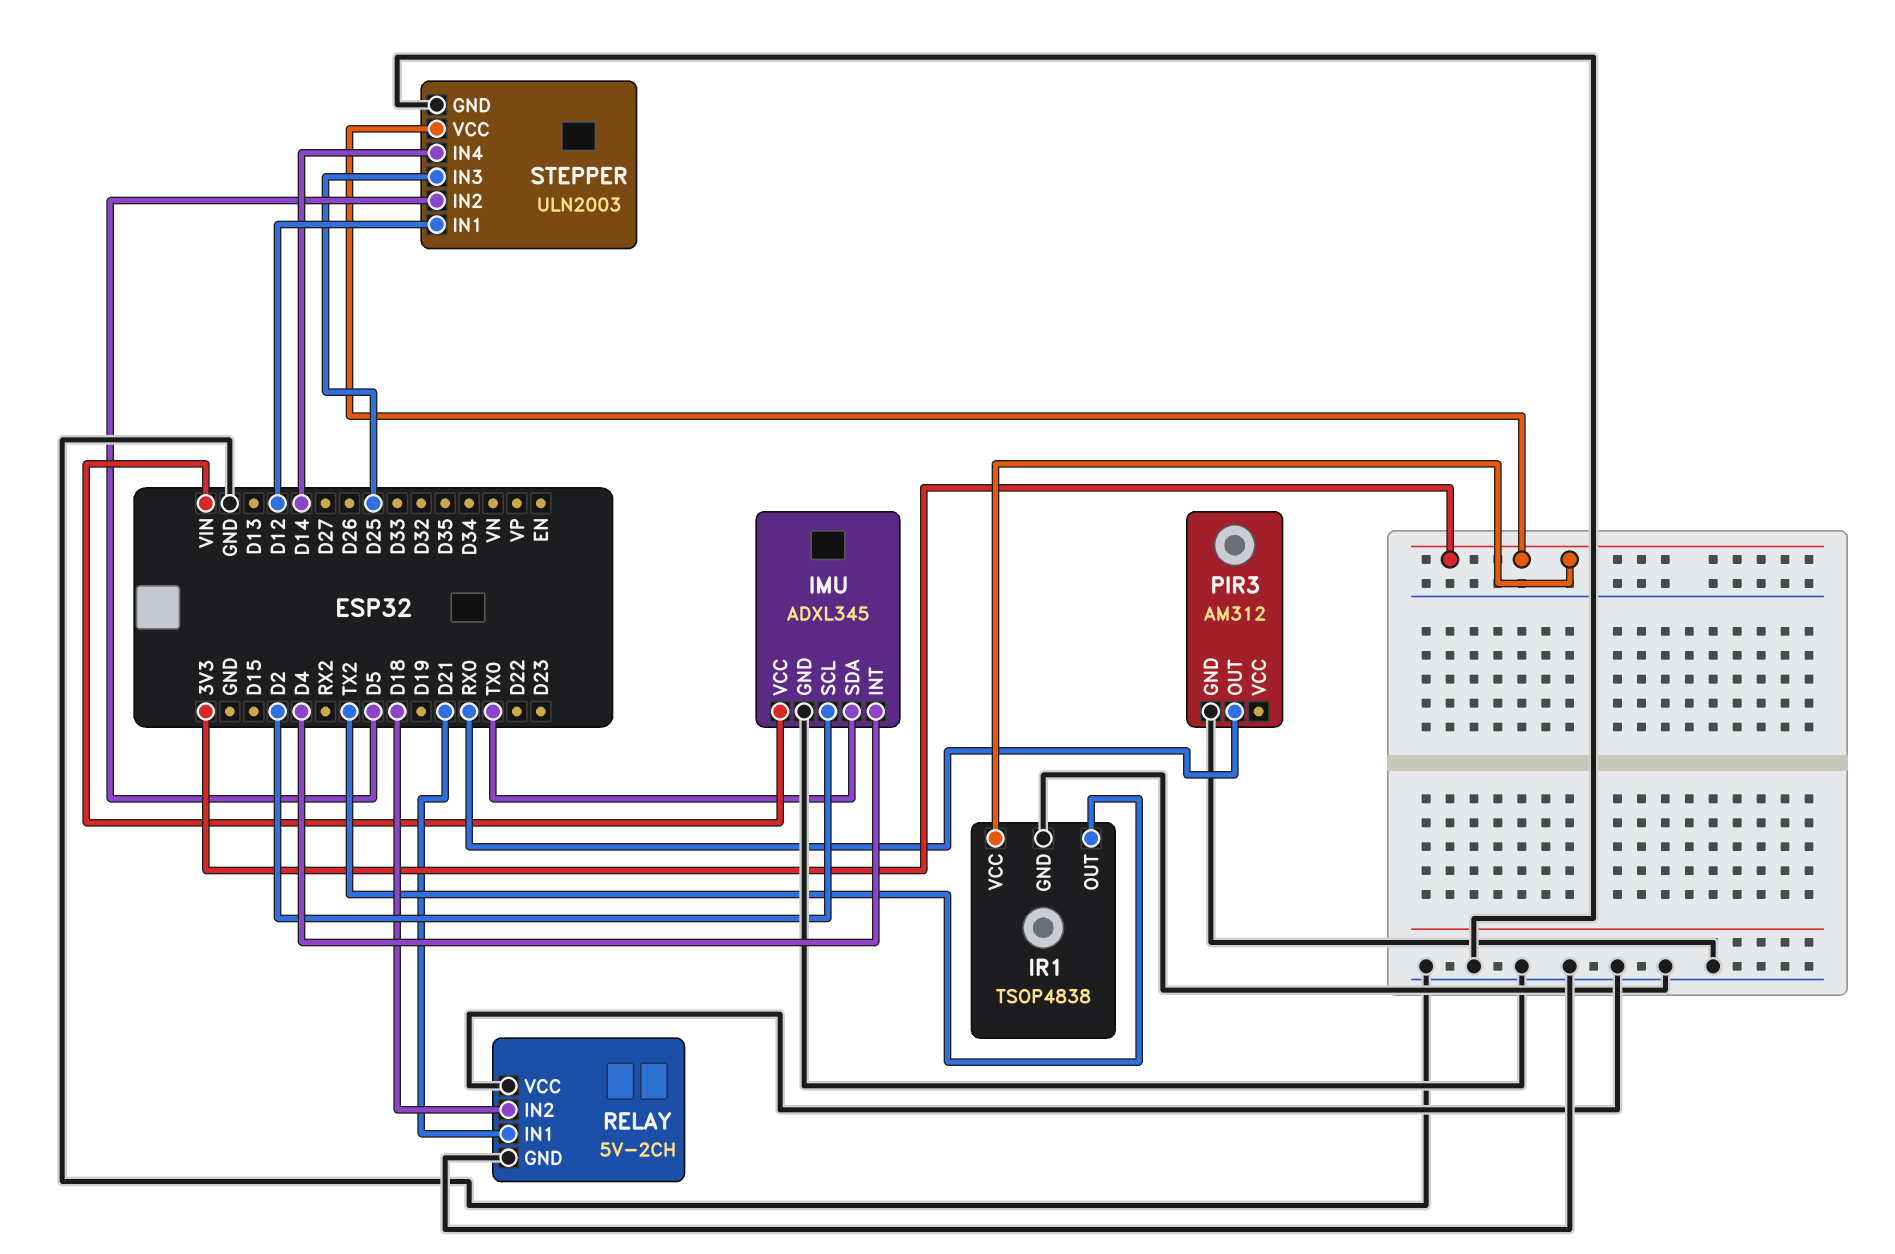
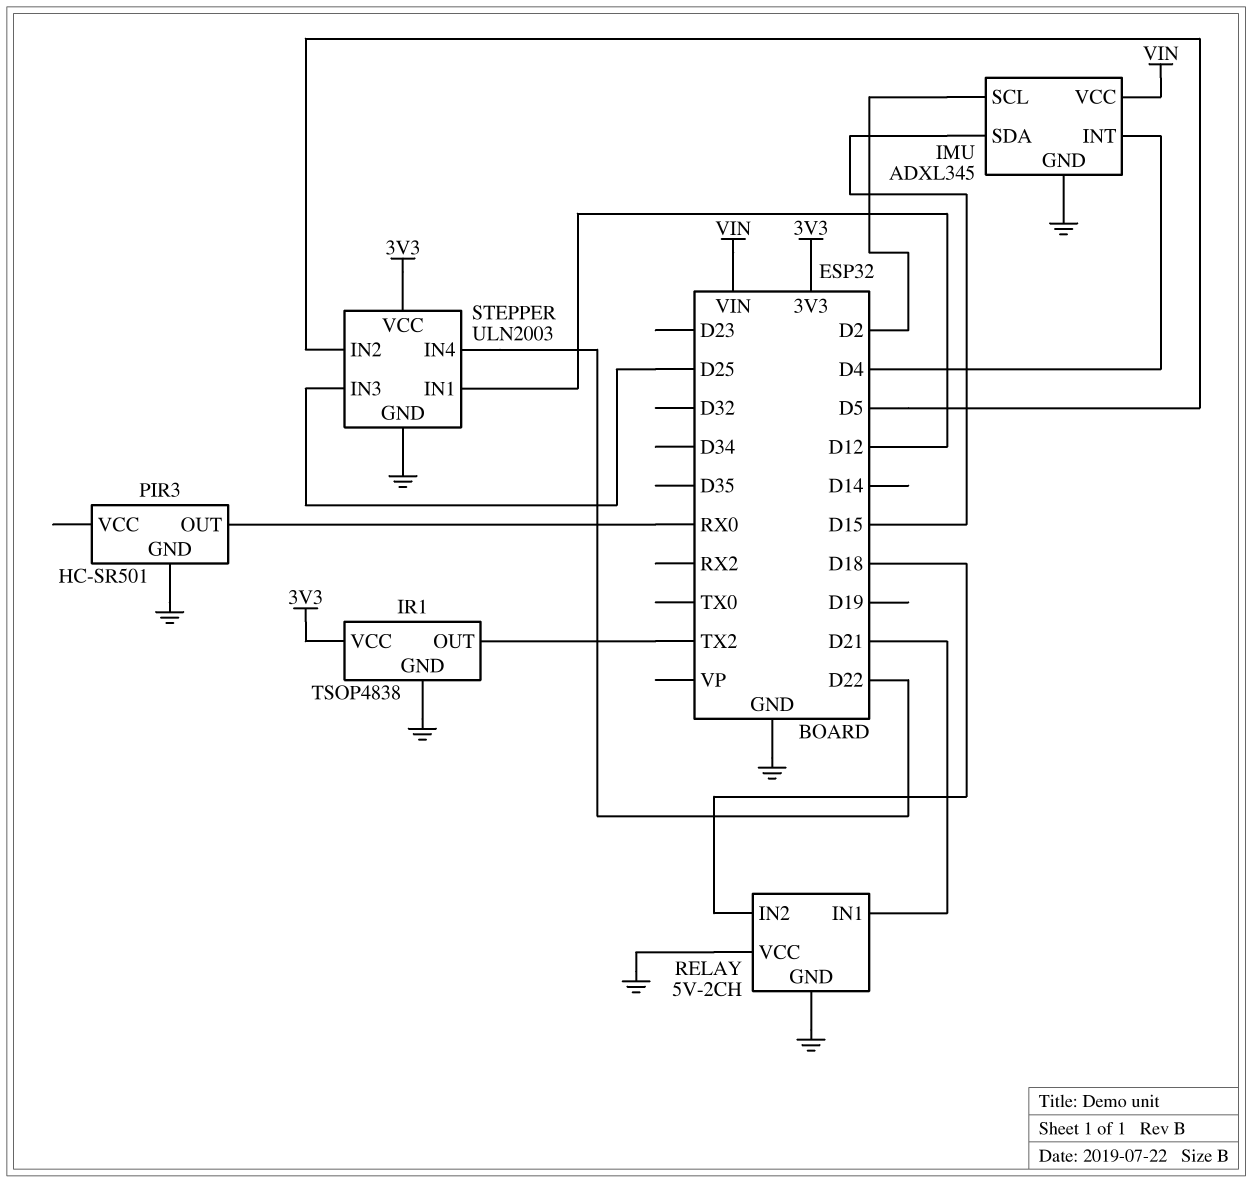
IMU pin SDA: TX0 -> D15
PIR3: AM312 -> HC-SR501
STEPPER pin IN4: D14 -> D22

